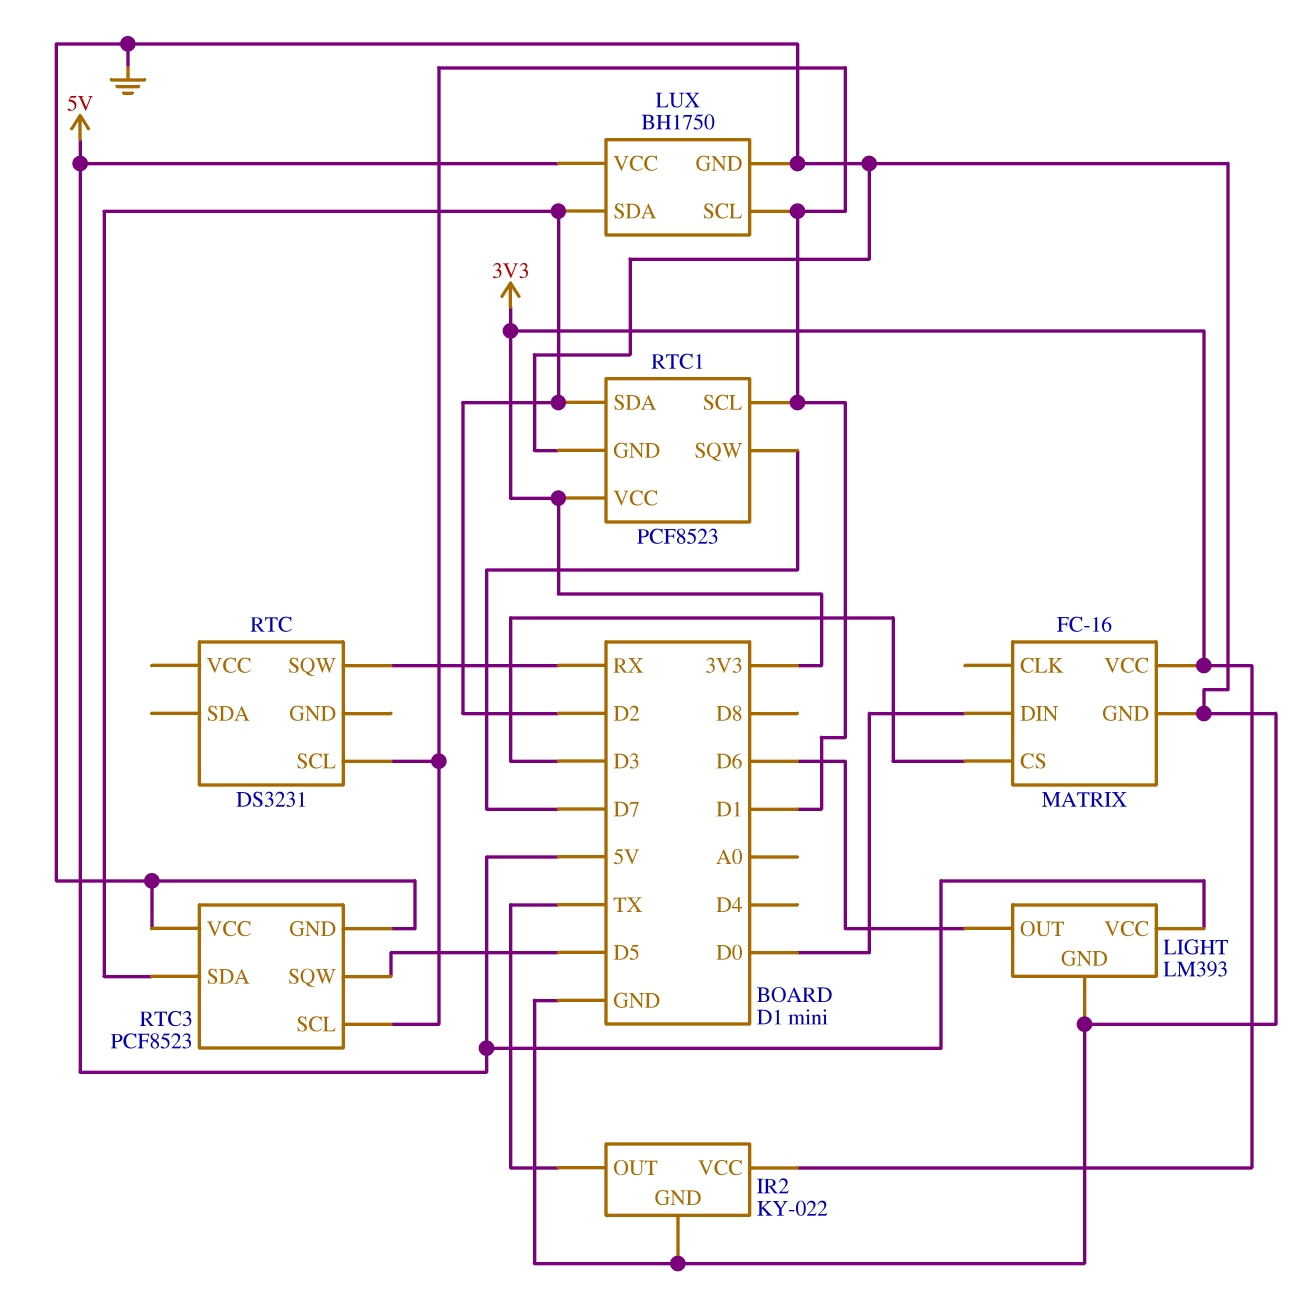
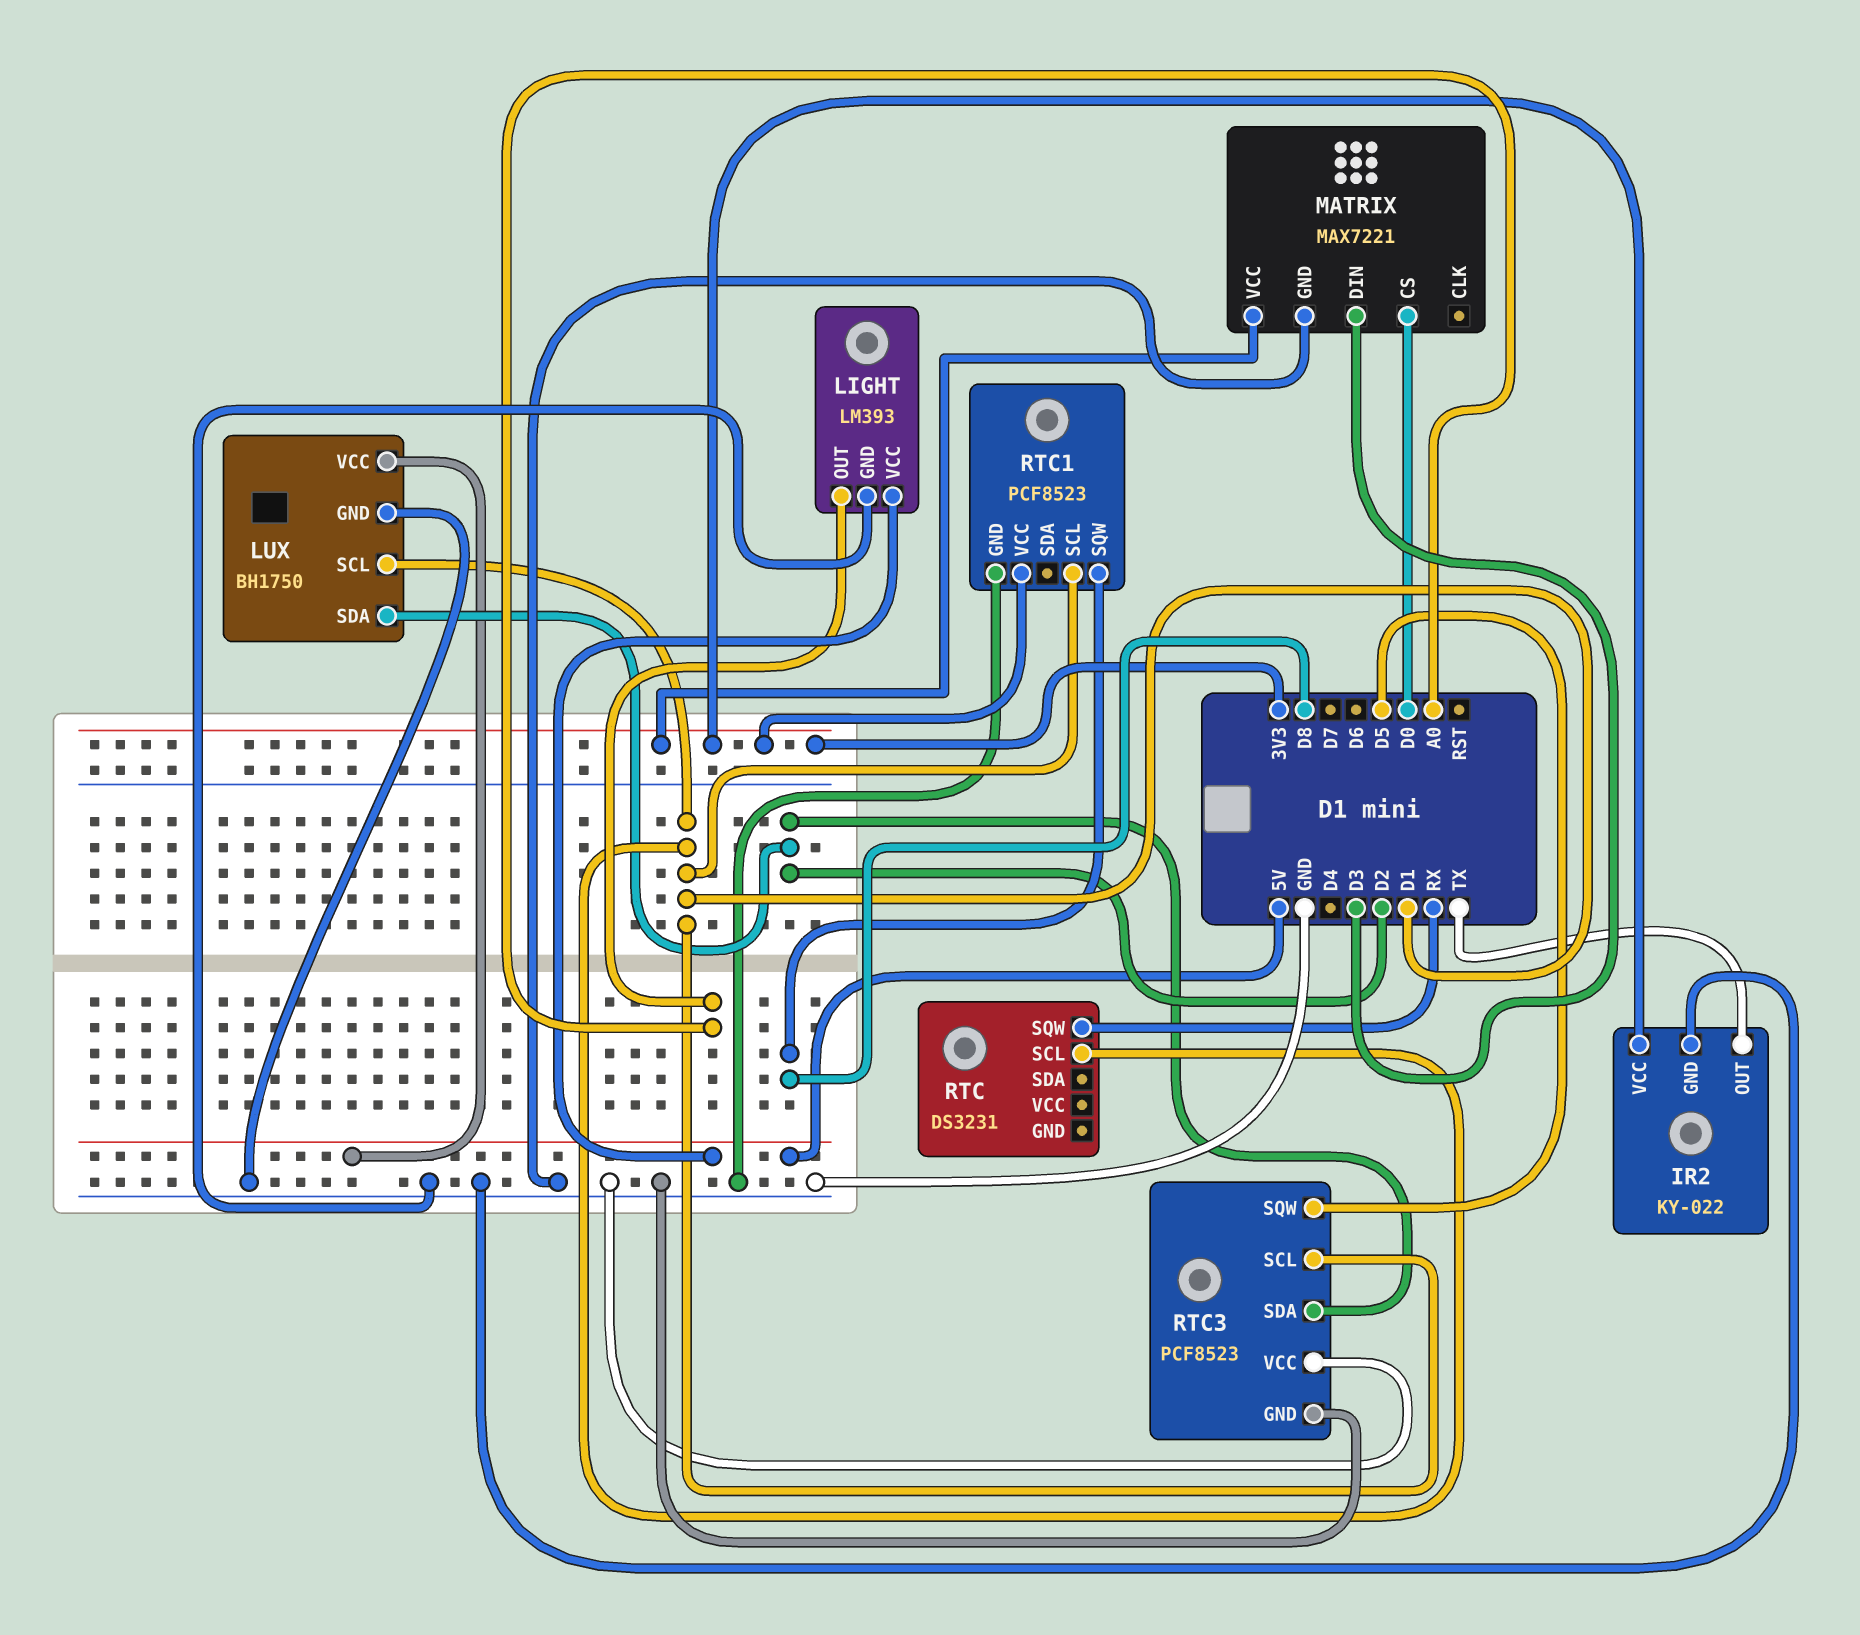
LIGHT pin OUT: D6 -> A0
MATRIX: FC-16 -> MAX7221
MATRIX pin CS: D3 -> D0
MATRIX pin DIN: D0 -> D3
RTC1 pin SDA: D2 -> none
RTC1 pin SQW: D7 -> D8

